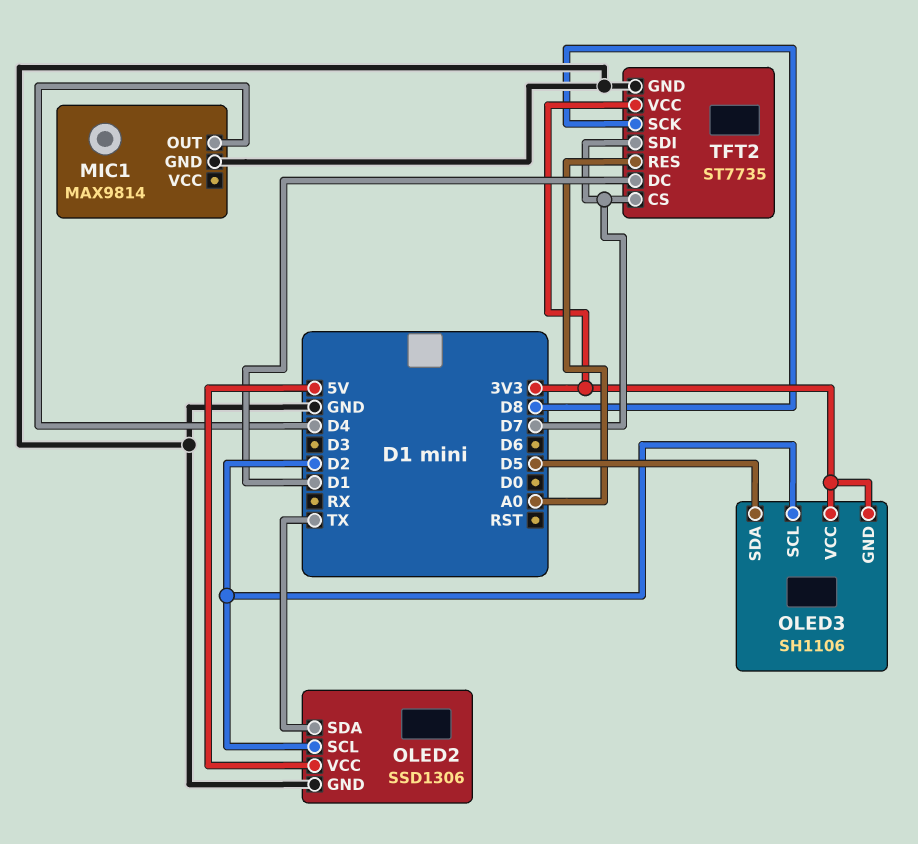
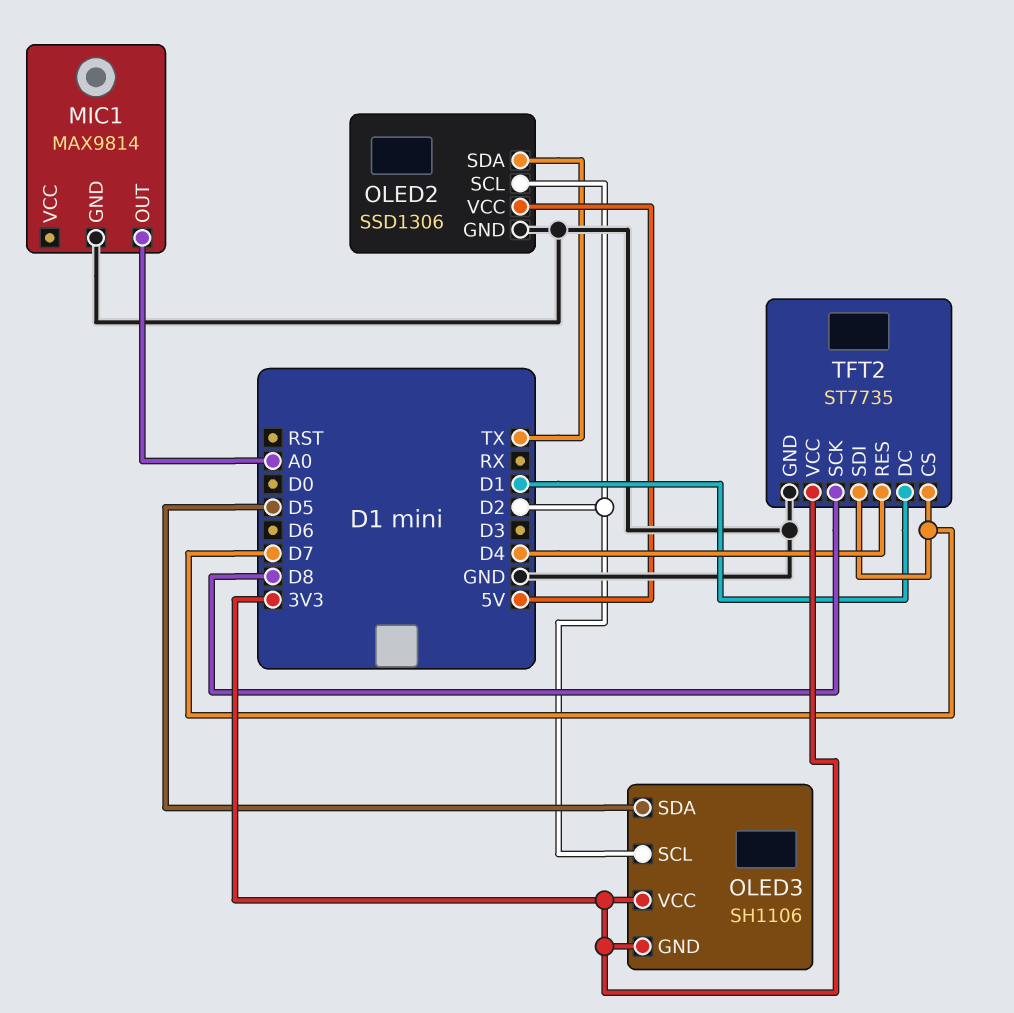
MIC1 pin OUT: D4 -> A0
TFT2 pin RES: A0 -> D4

